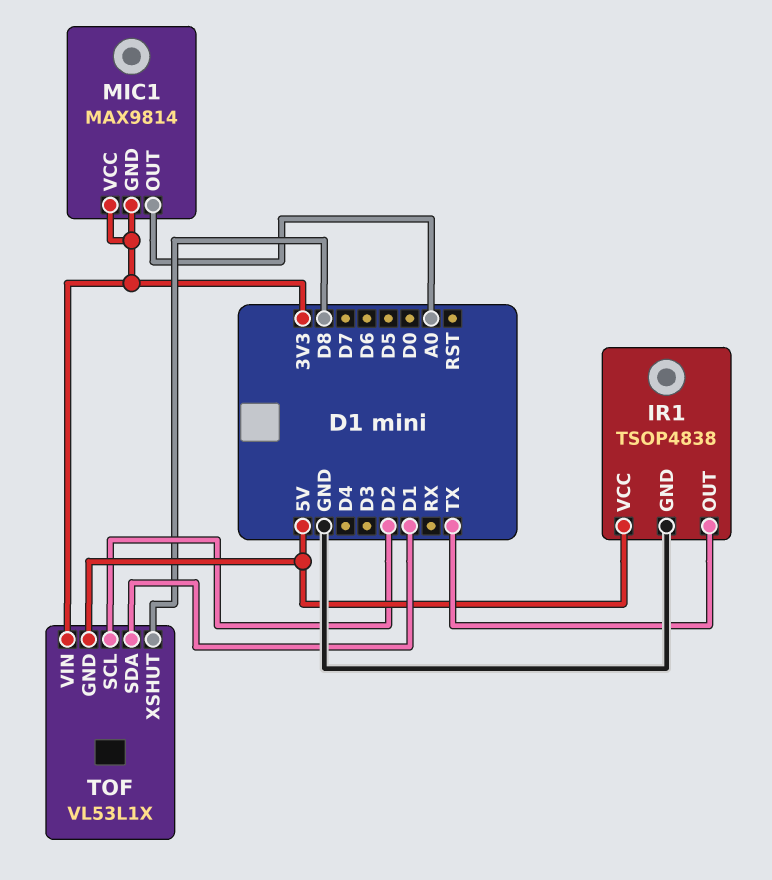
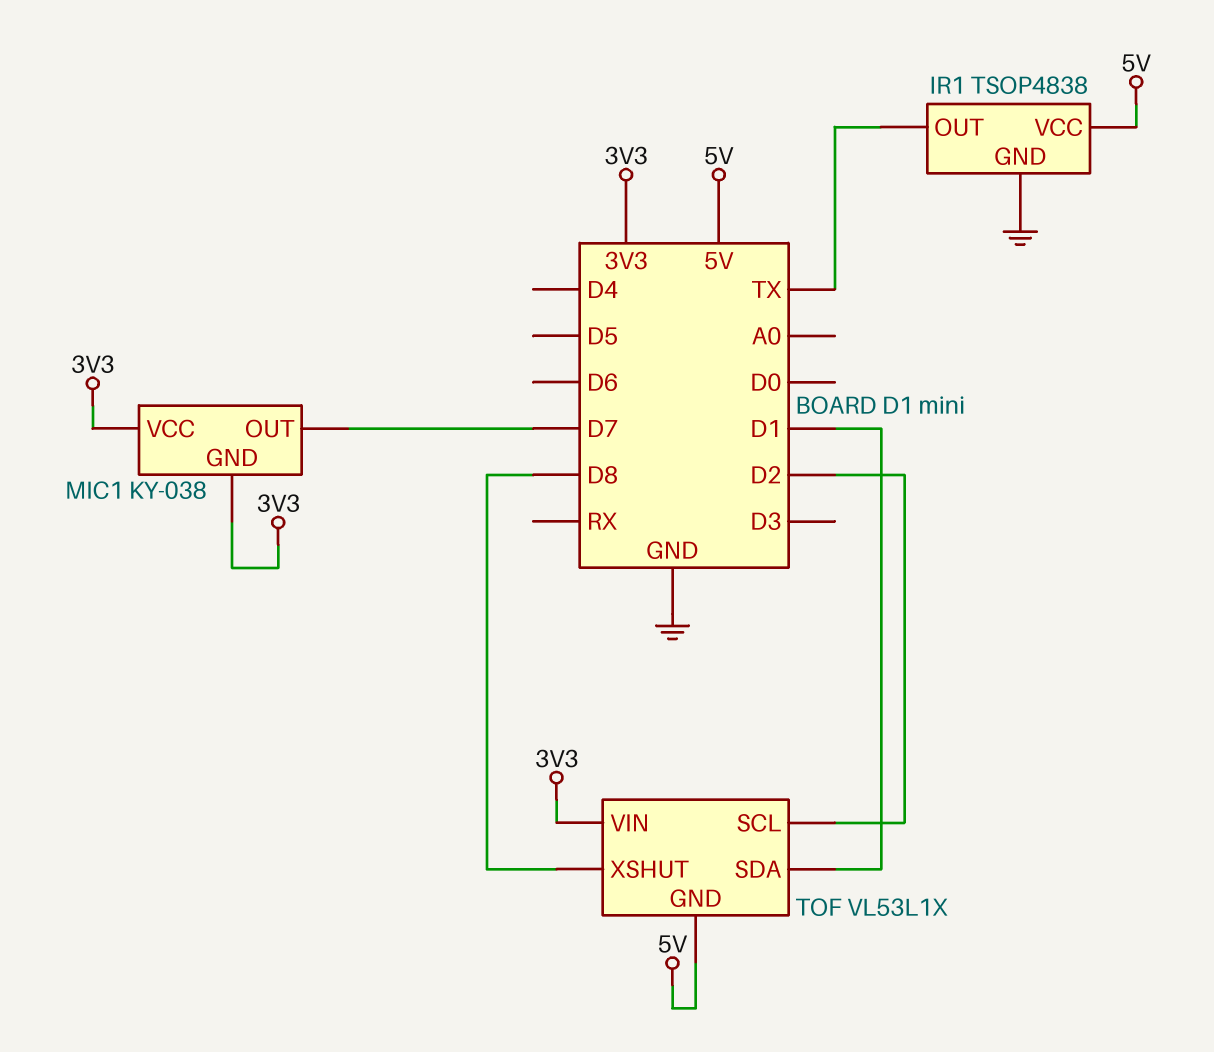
MIC1: MAX9814 -> KY-038
MIC1 pin OUT: A0 -> D7

